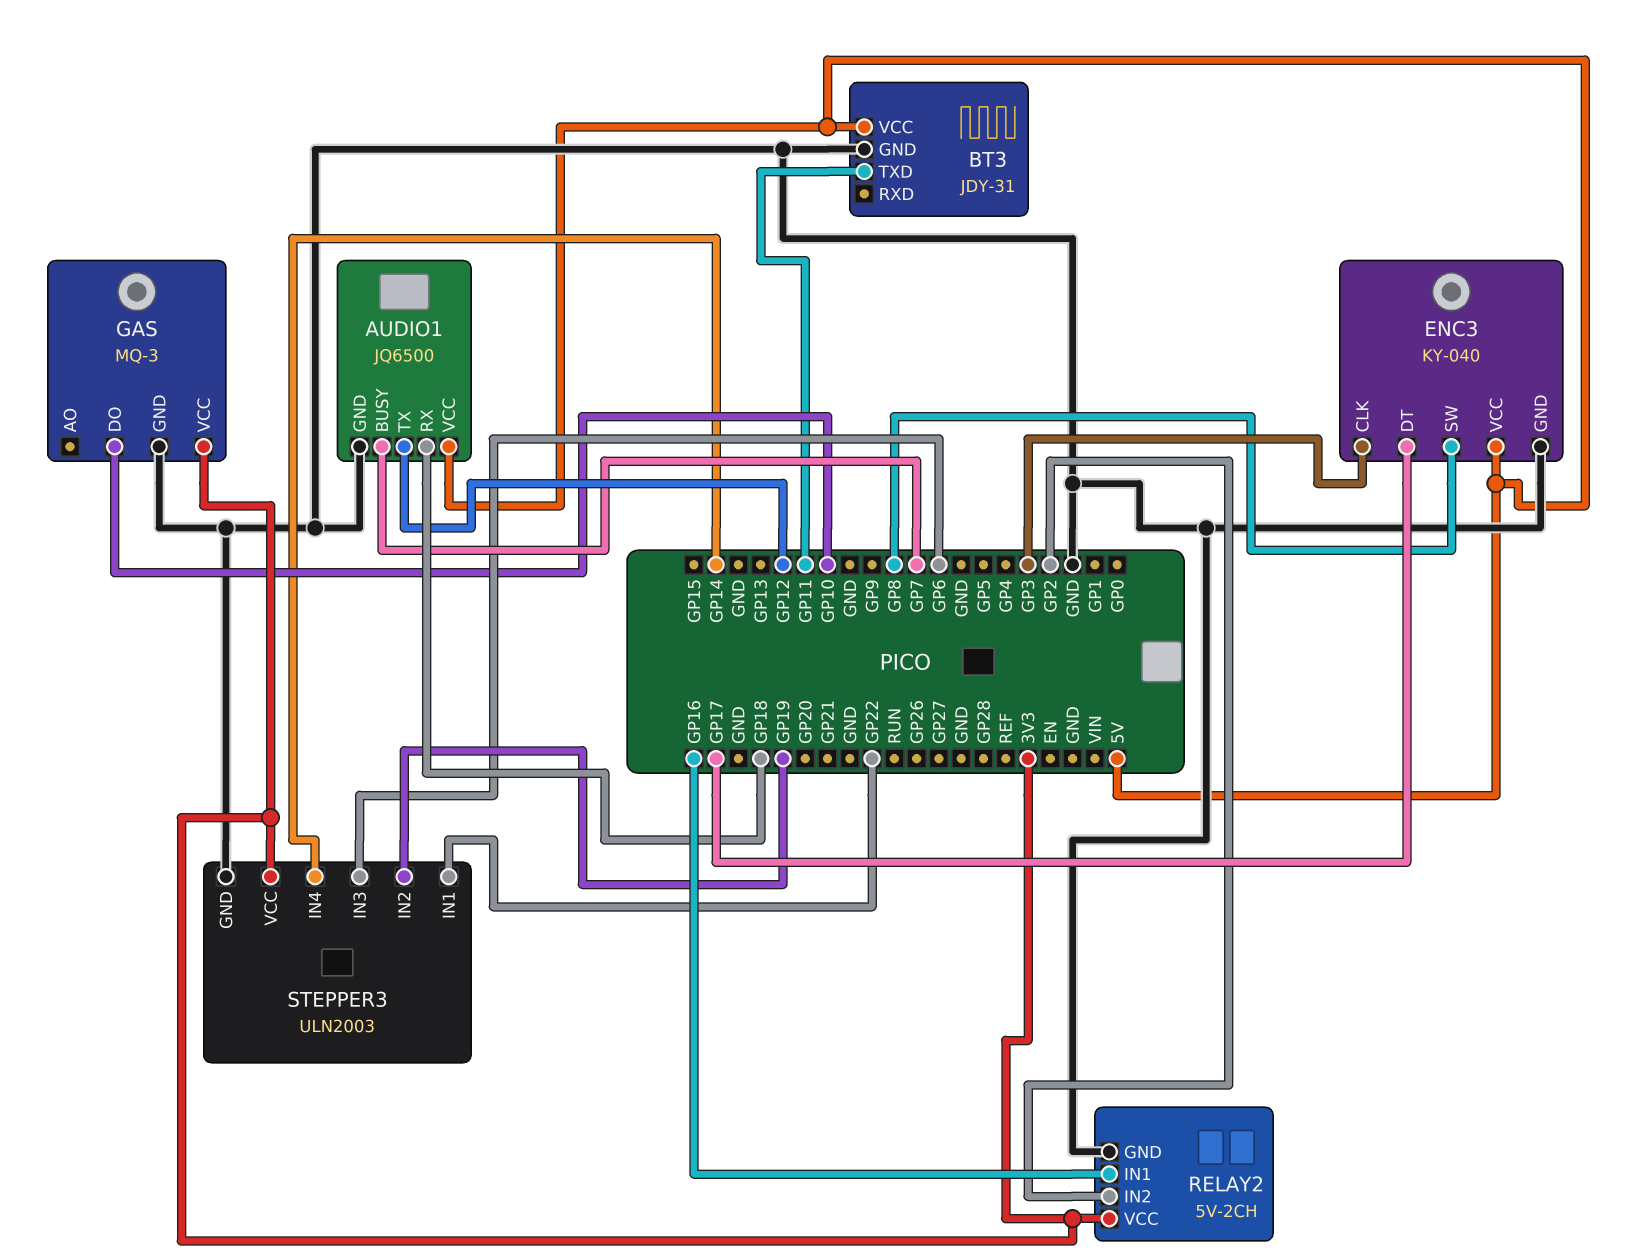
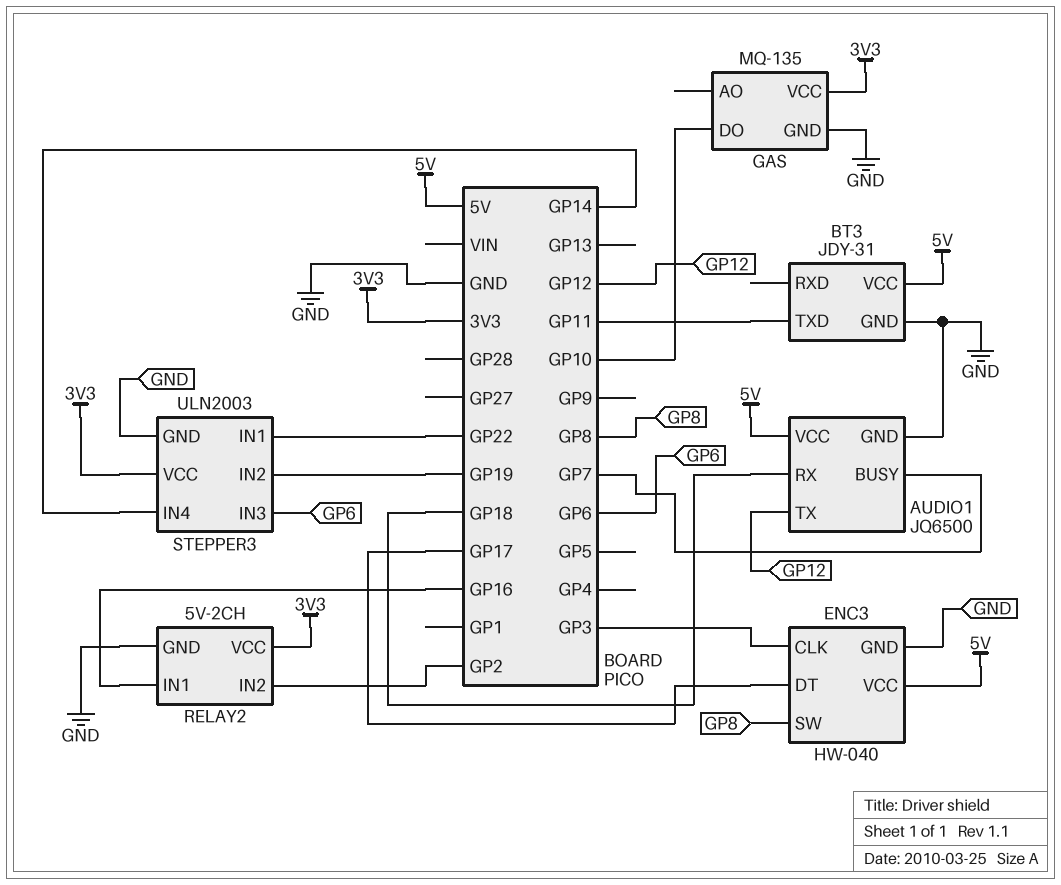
ENC3: KY-040 -> HW-040
GAS: MQ-3 -> MQ-135

